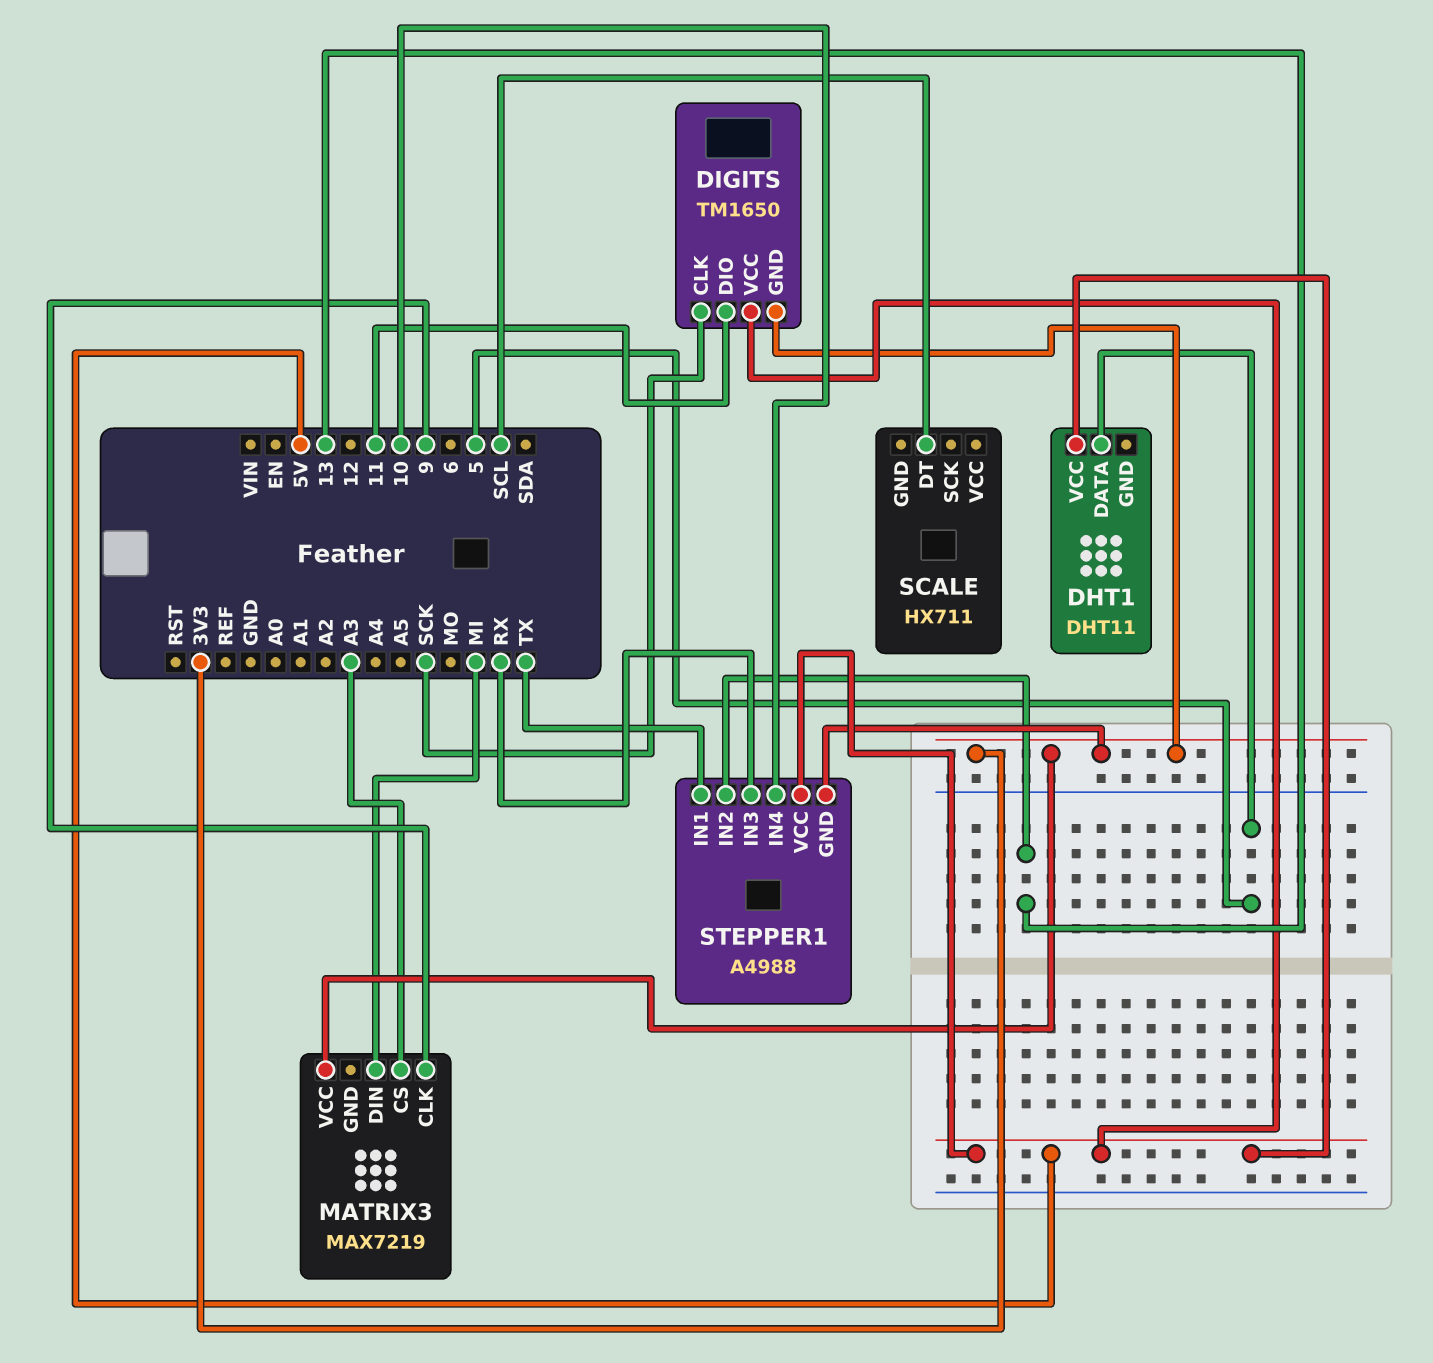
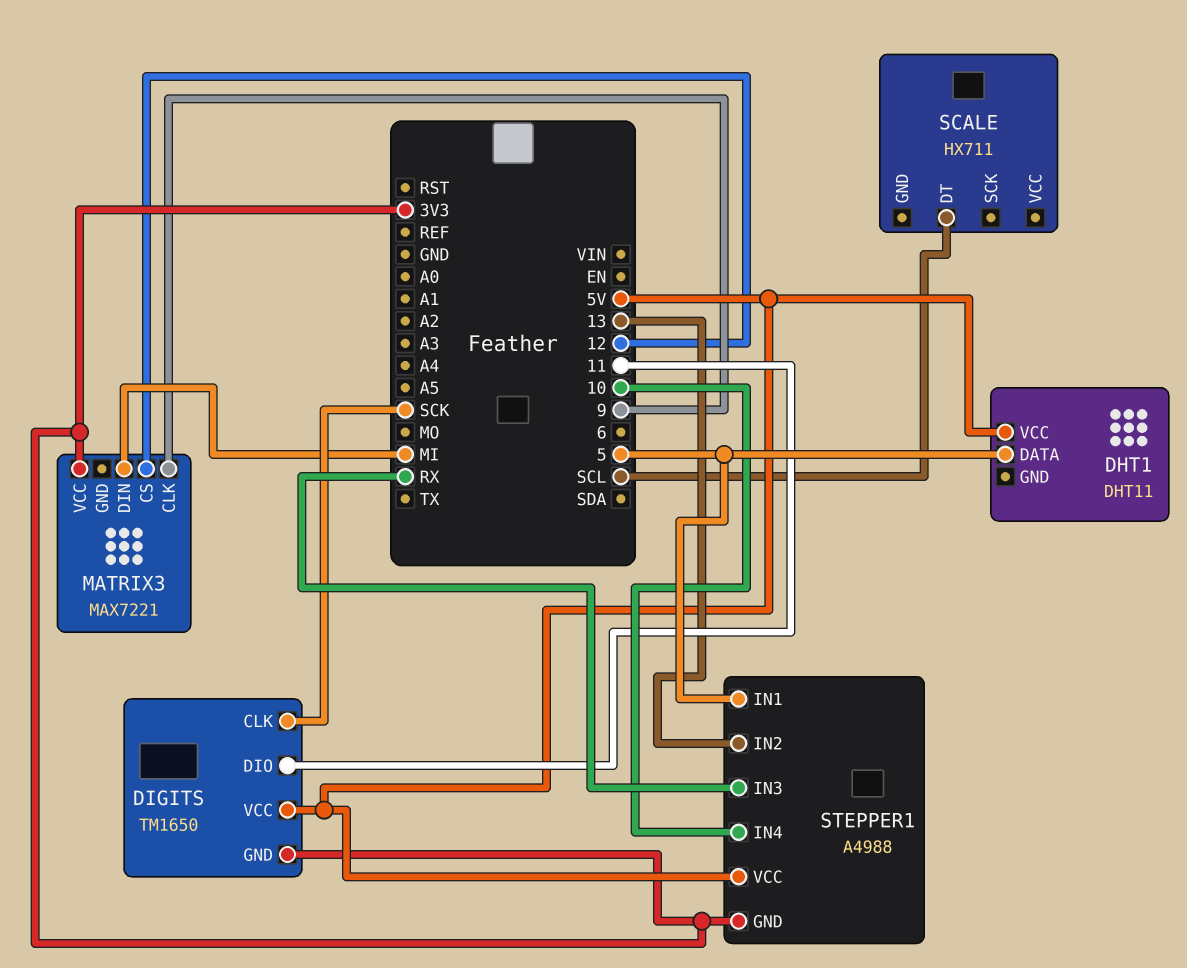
MATRIX3: MAX7219 -> MAX7221
MATRIX3 pin CS: A3 -> 12
STEPPER1 pin IN1: TX -> 5

